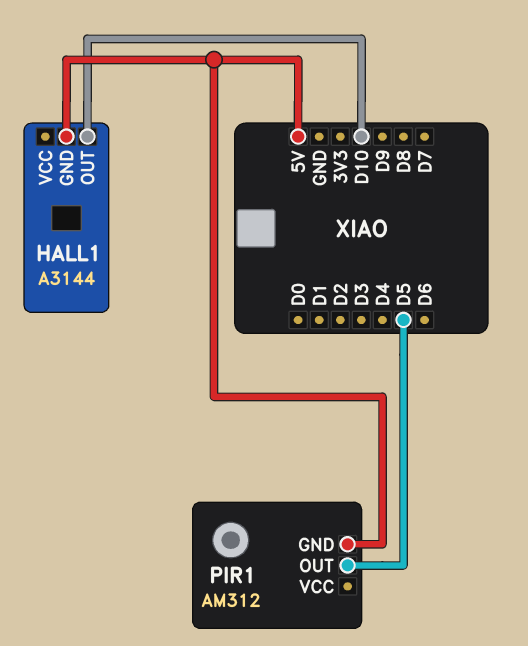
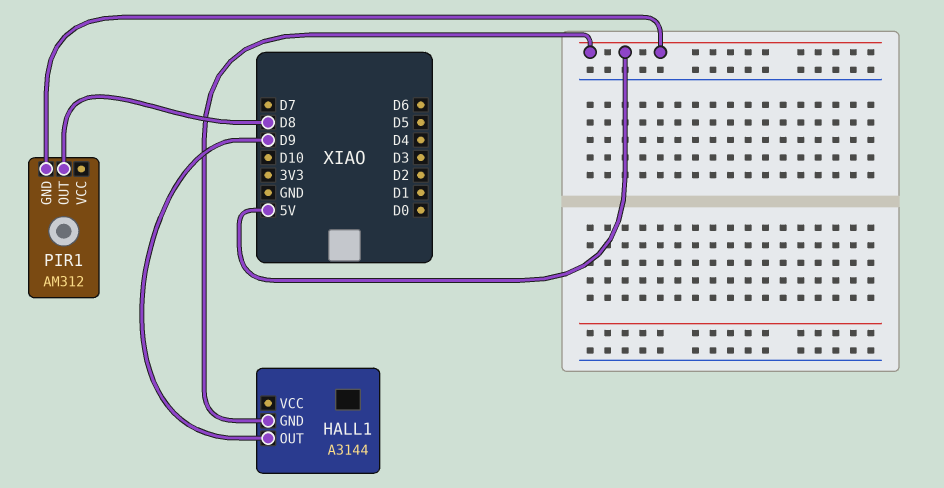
HALL1 pin OUT: D10 -> D9
PIR1 pin OUT: D5 -> D8

